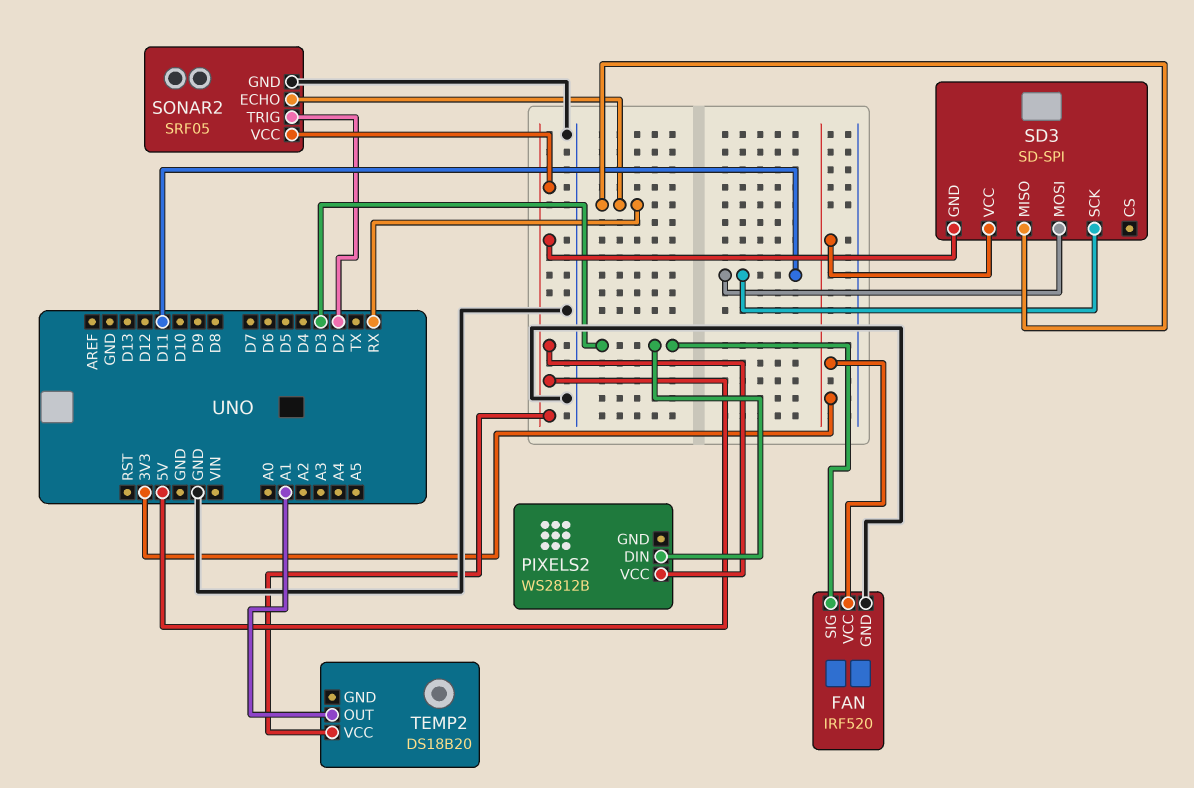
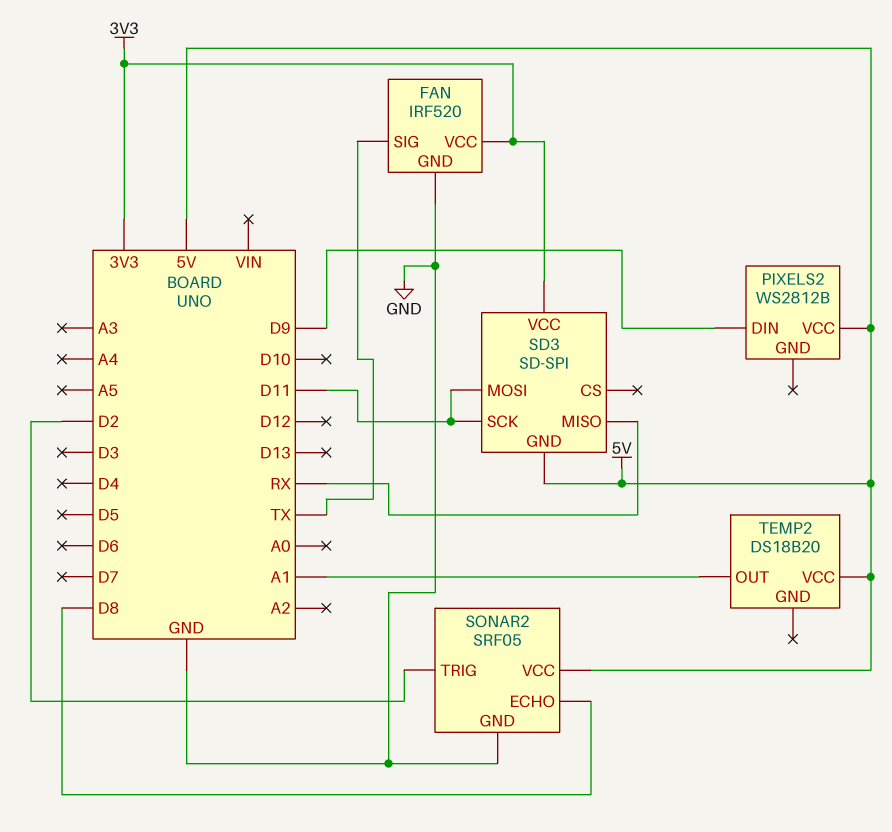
FAN pin SIG: D3 -> TX
PIXELS2 pin DIN: D3 -> D9
SONAR2 pin ECHO: RX -> D8

